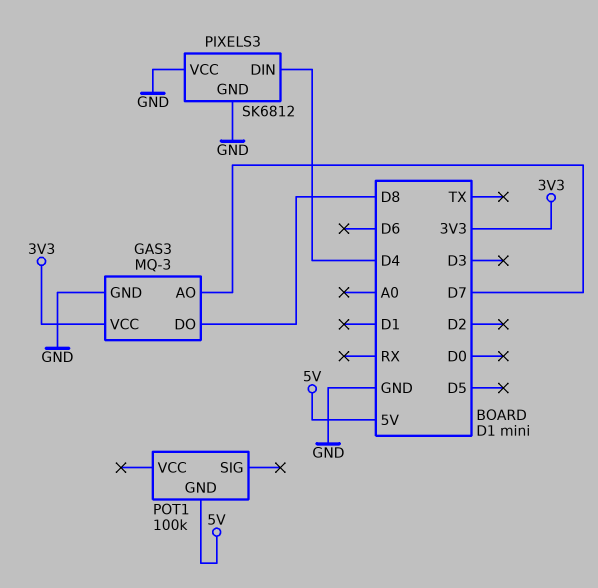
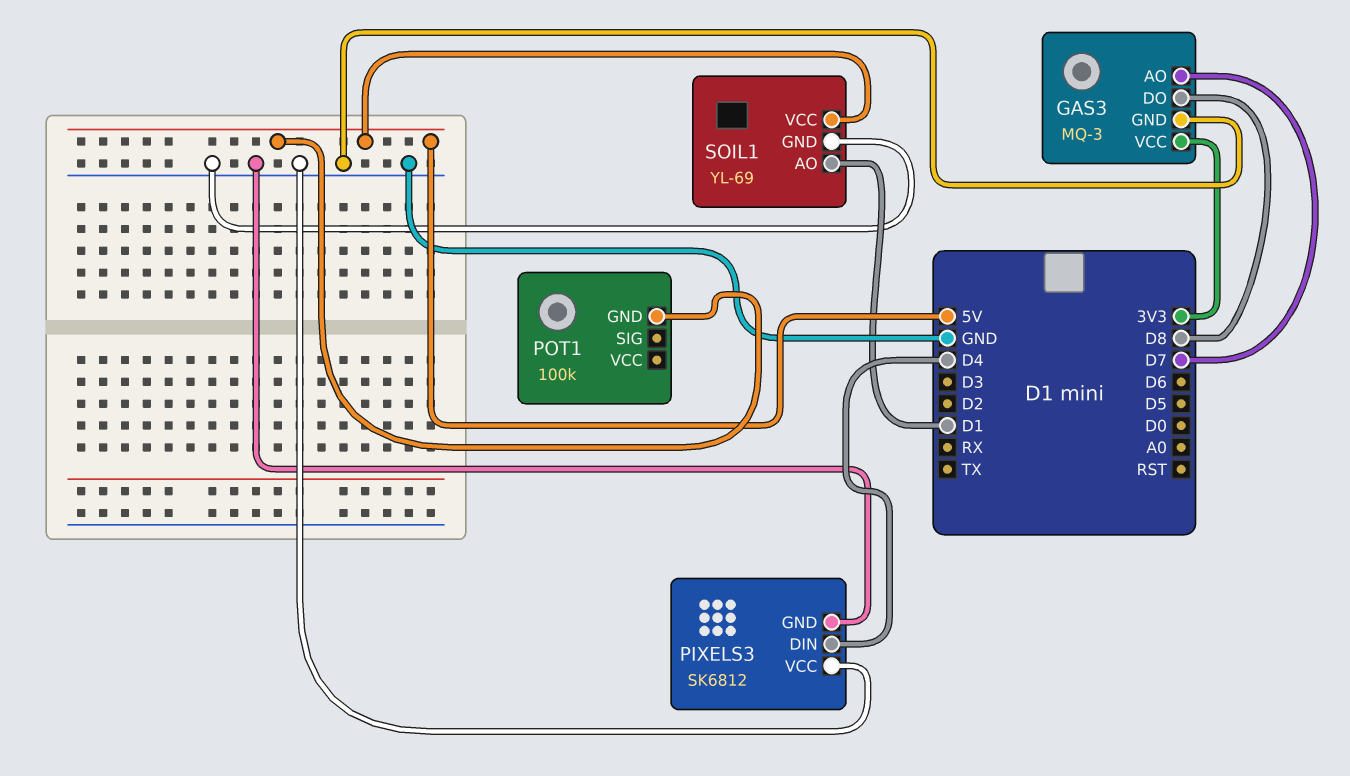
SOIL1: none -> YL-69
SOIL1 pin AO: none -> D1
SOIL1 pin GND: none -> GND
SOIL1 pin VCC: none -> 5V

